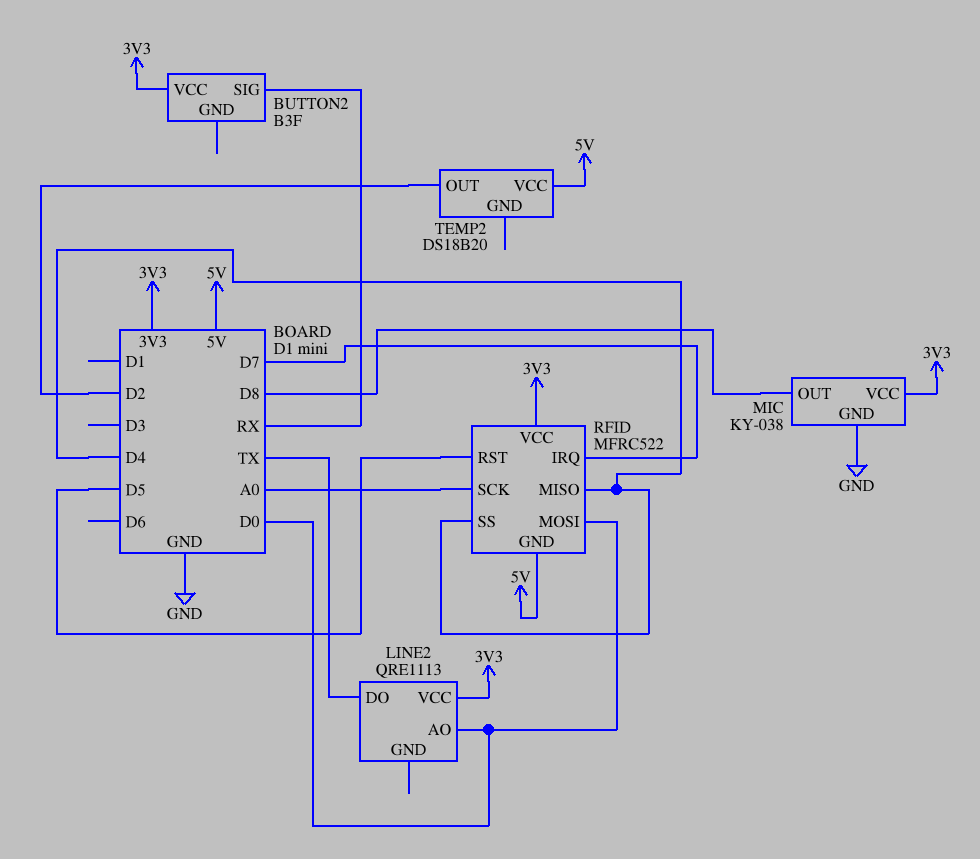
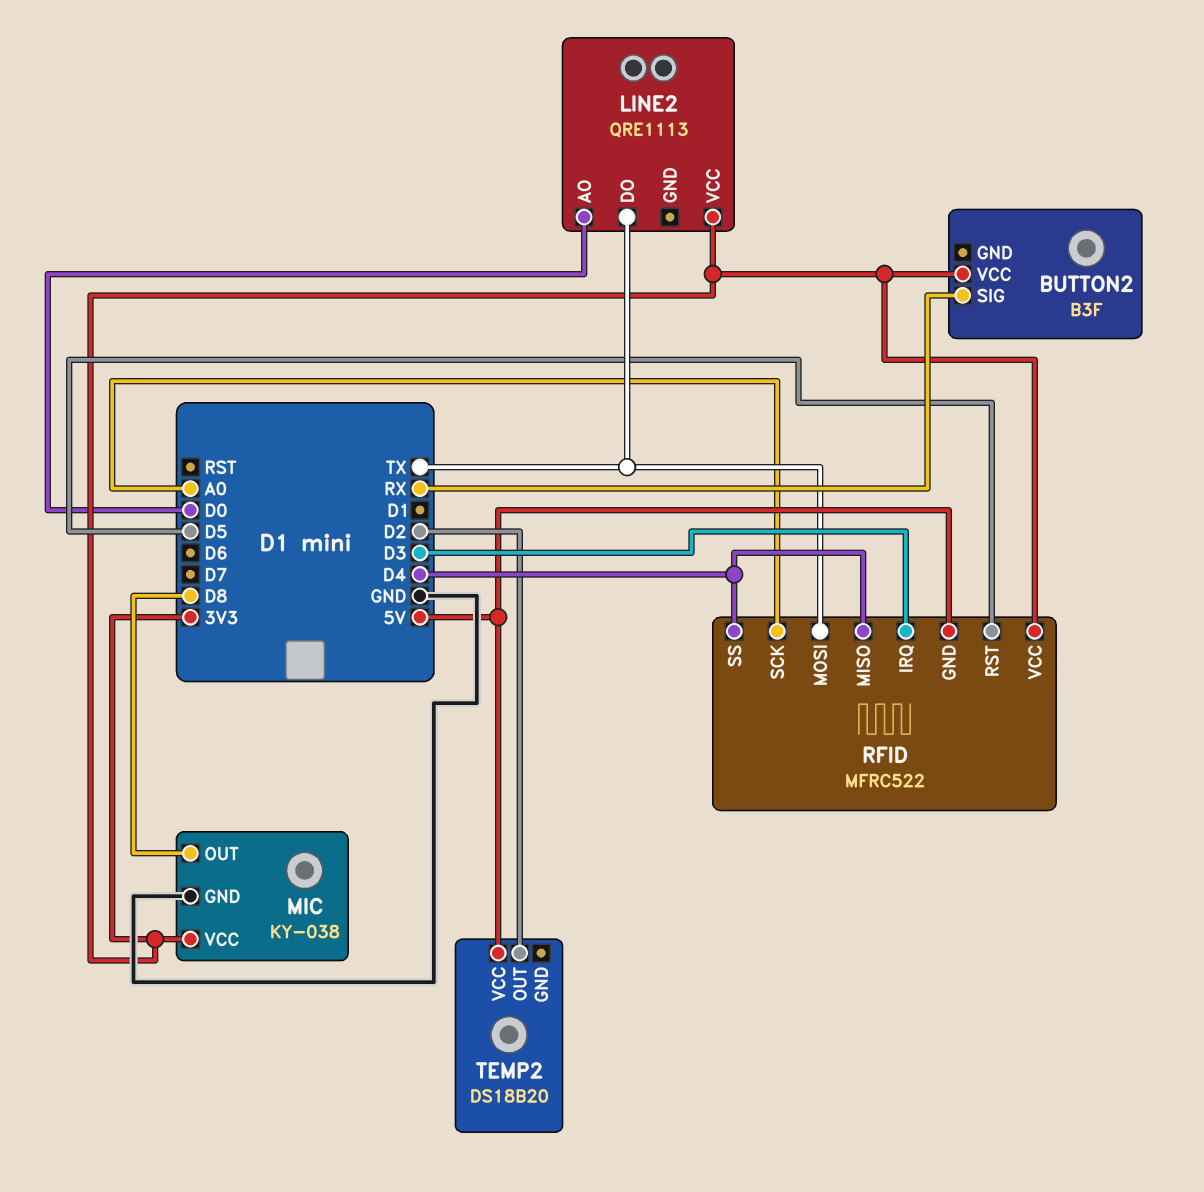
RFID pin IRQ: D7 -> D3
RFID pin MOSI: D0 -> TX

